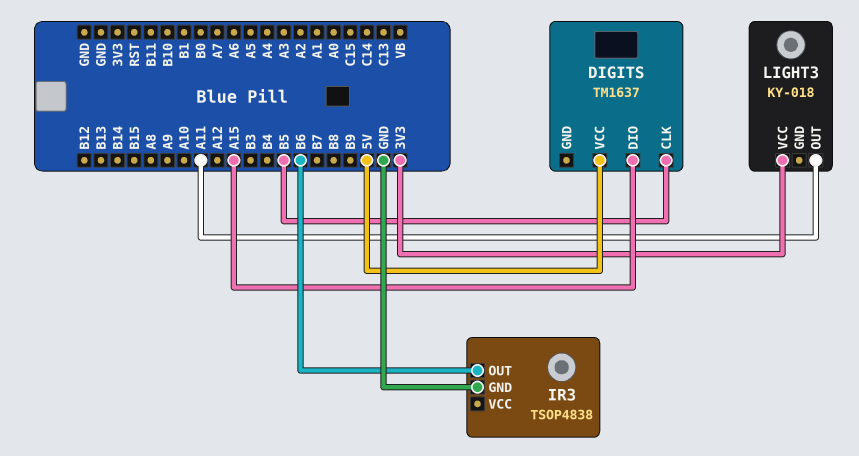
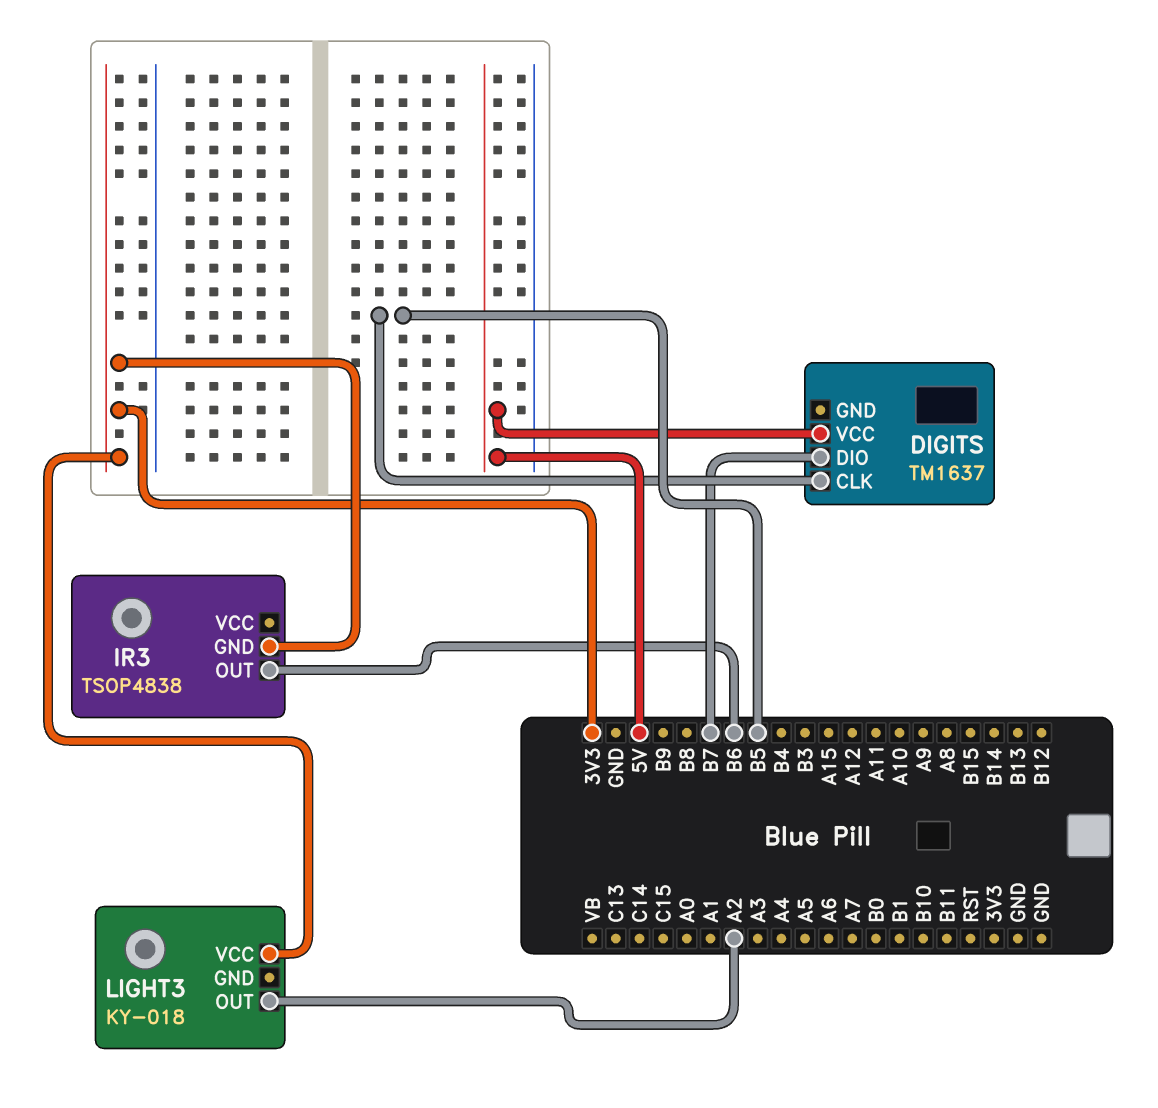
DIGITS pin DIO: A15 -> B7
IR3 pin GND: GND -> 3V3
LIGHT3 pin OUT: A11 -> A2

